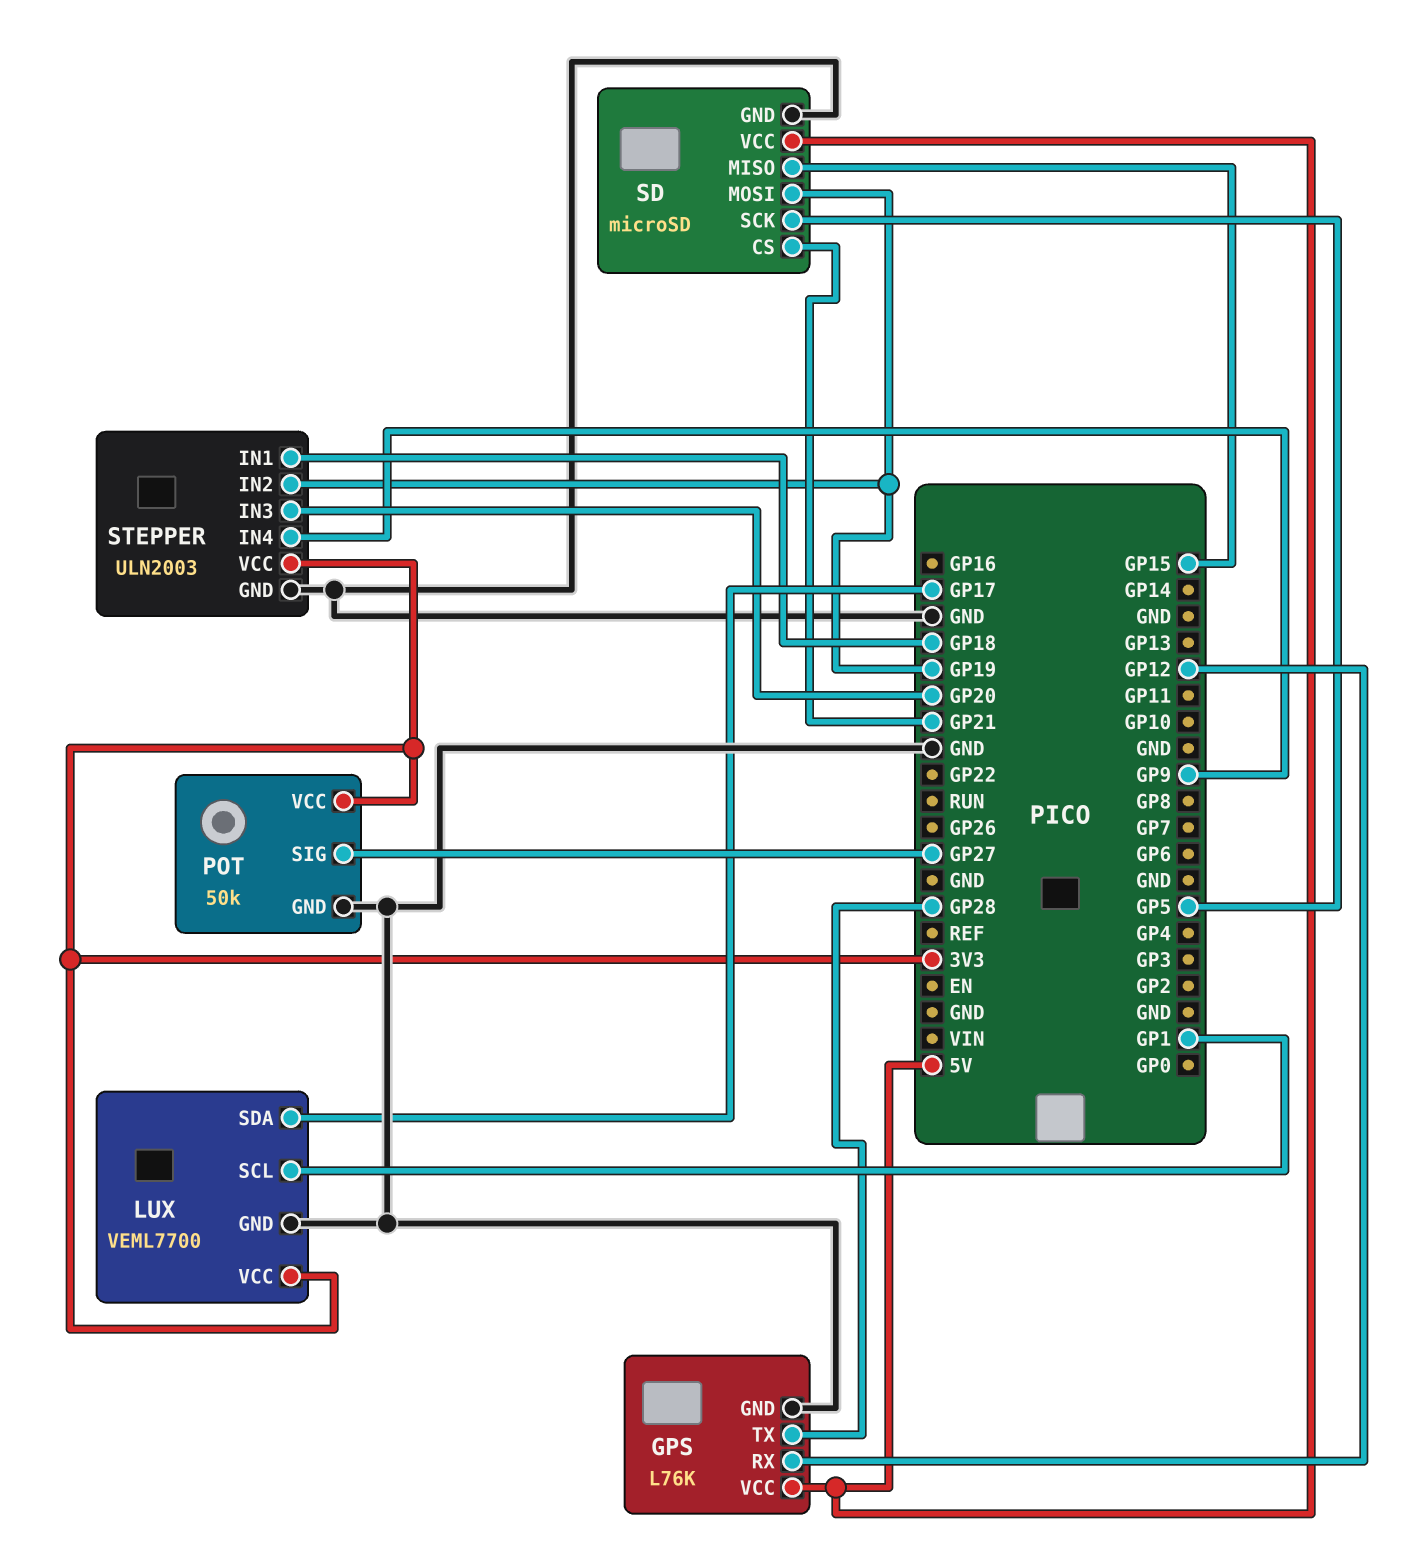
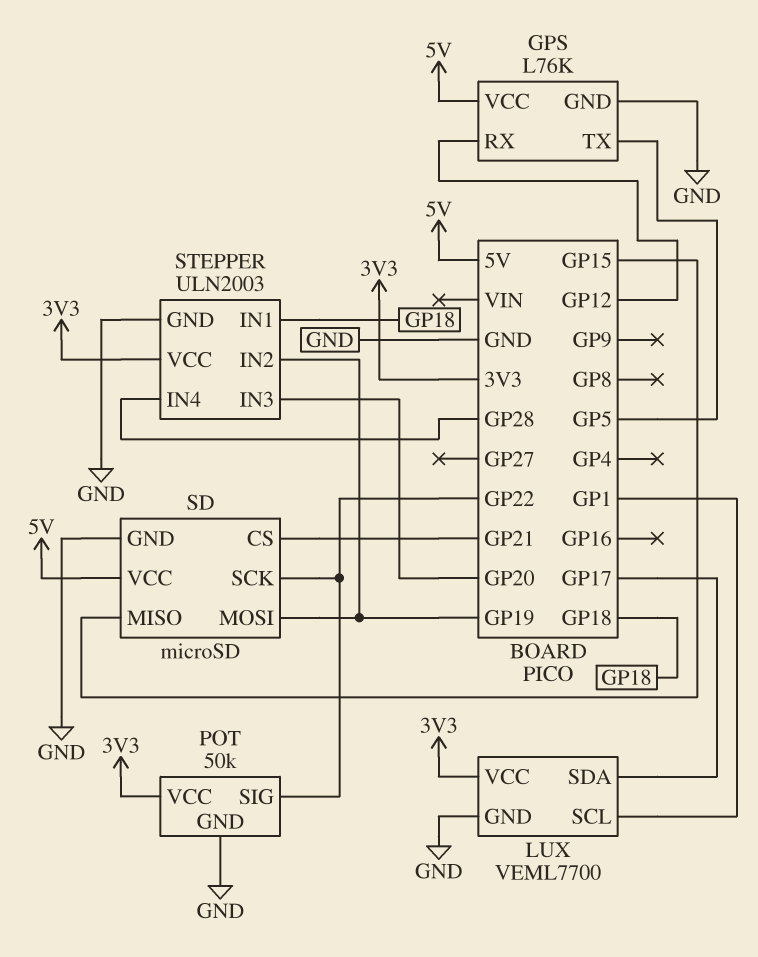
GPS pin TX: GP28 -> GP5
POT pin SIG: GP27 -> GP22
SD pin SCK: GP5 -> GP22
STEPPER pin IN4: GP9 -> GP28

